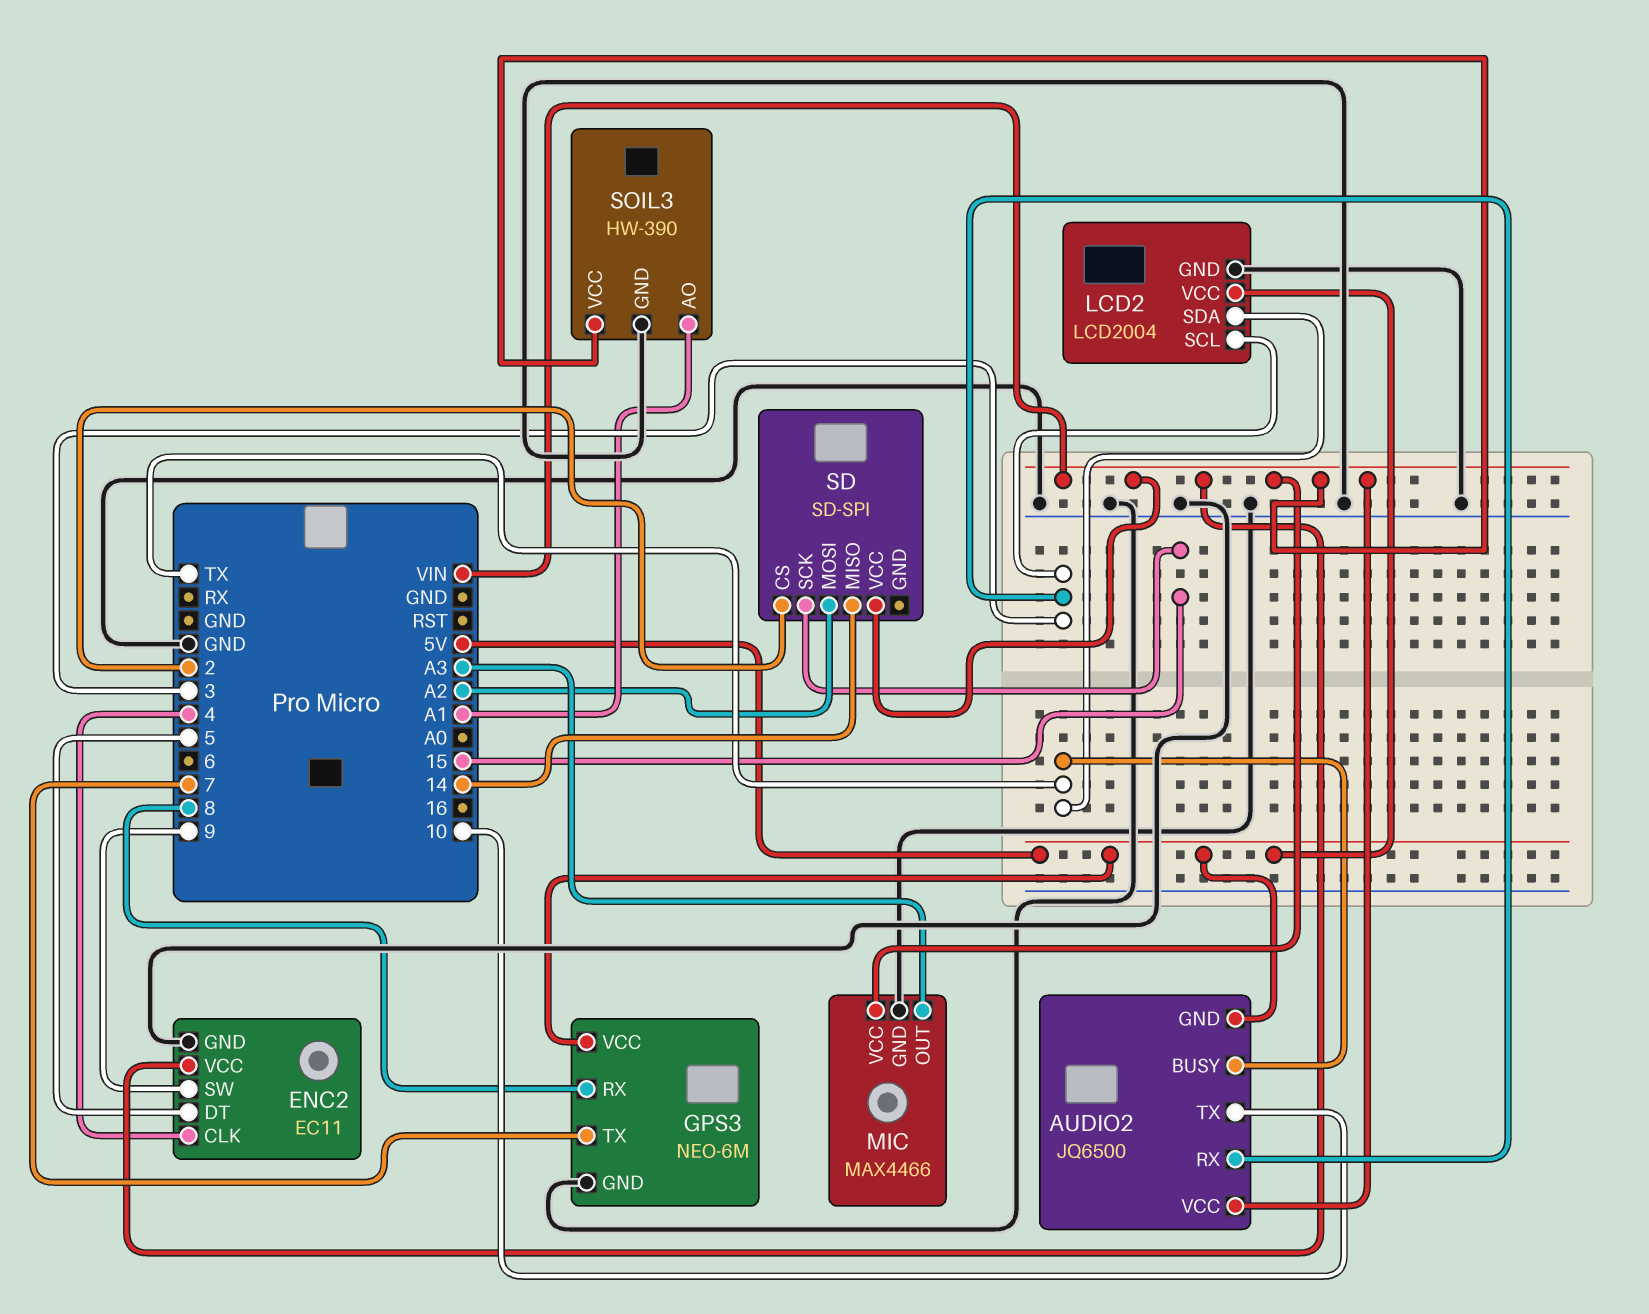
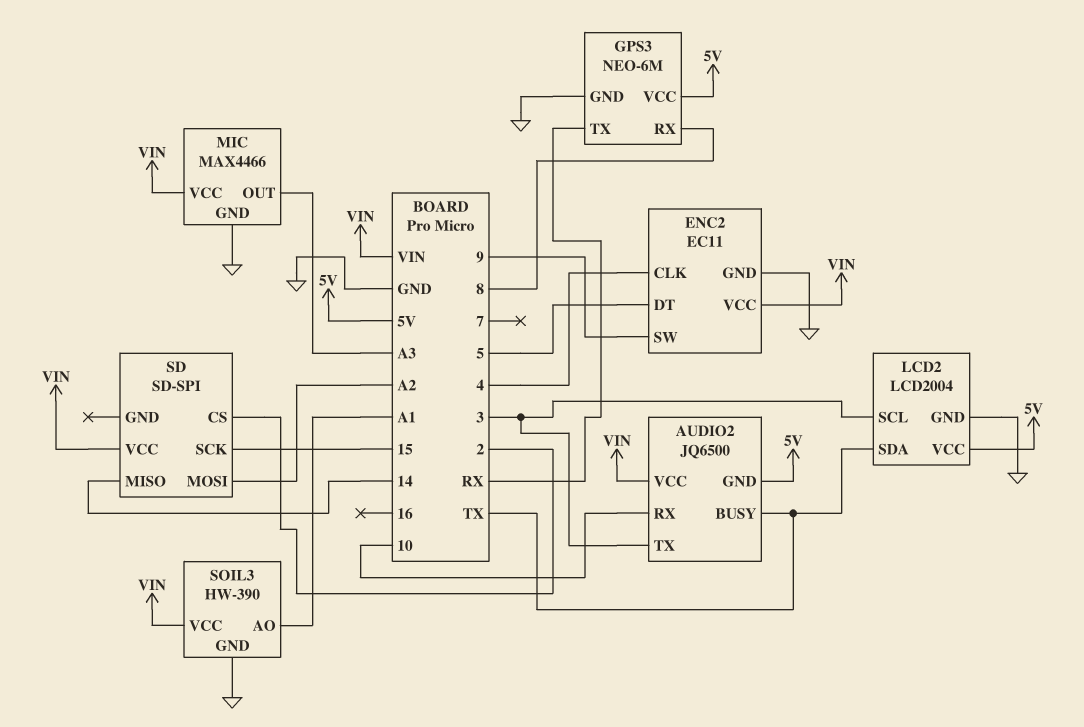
AUDIO2 pin RX: 3 -> 10
AUDIO2 pin TX: 10 -> 3
GPS3 pin TX: 7 -> RX

